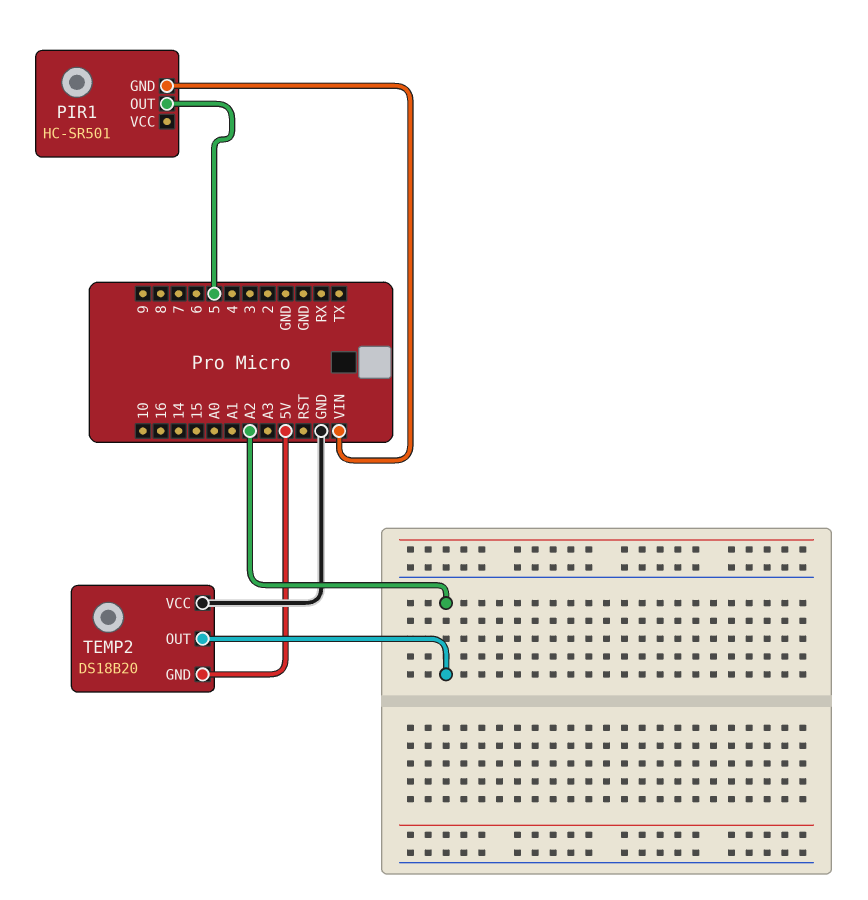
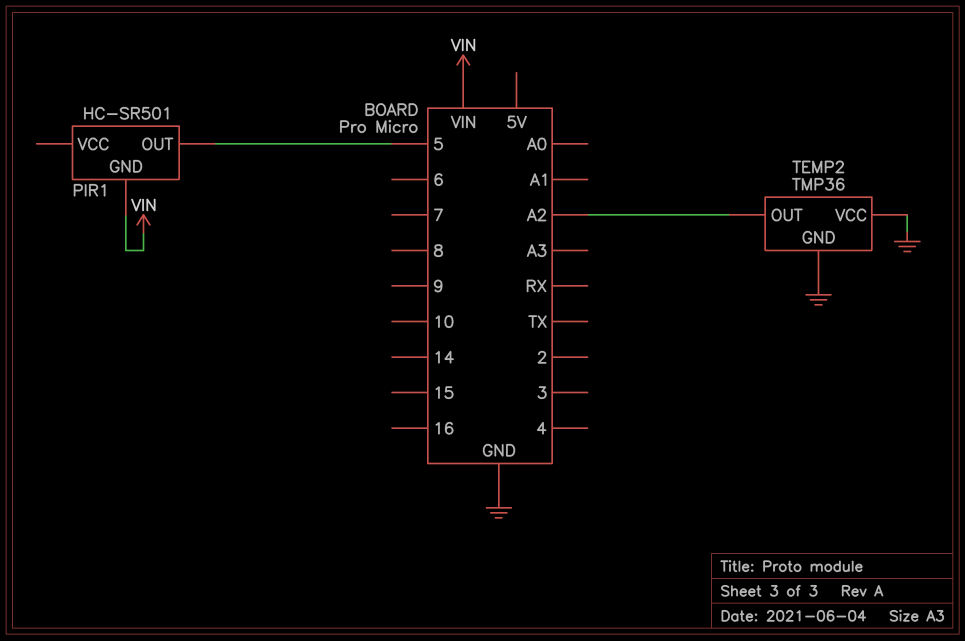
TEMP2: DS18B20 -> TMP36
TEMP2 pin GND: 5V -> GND

